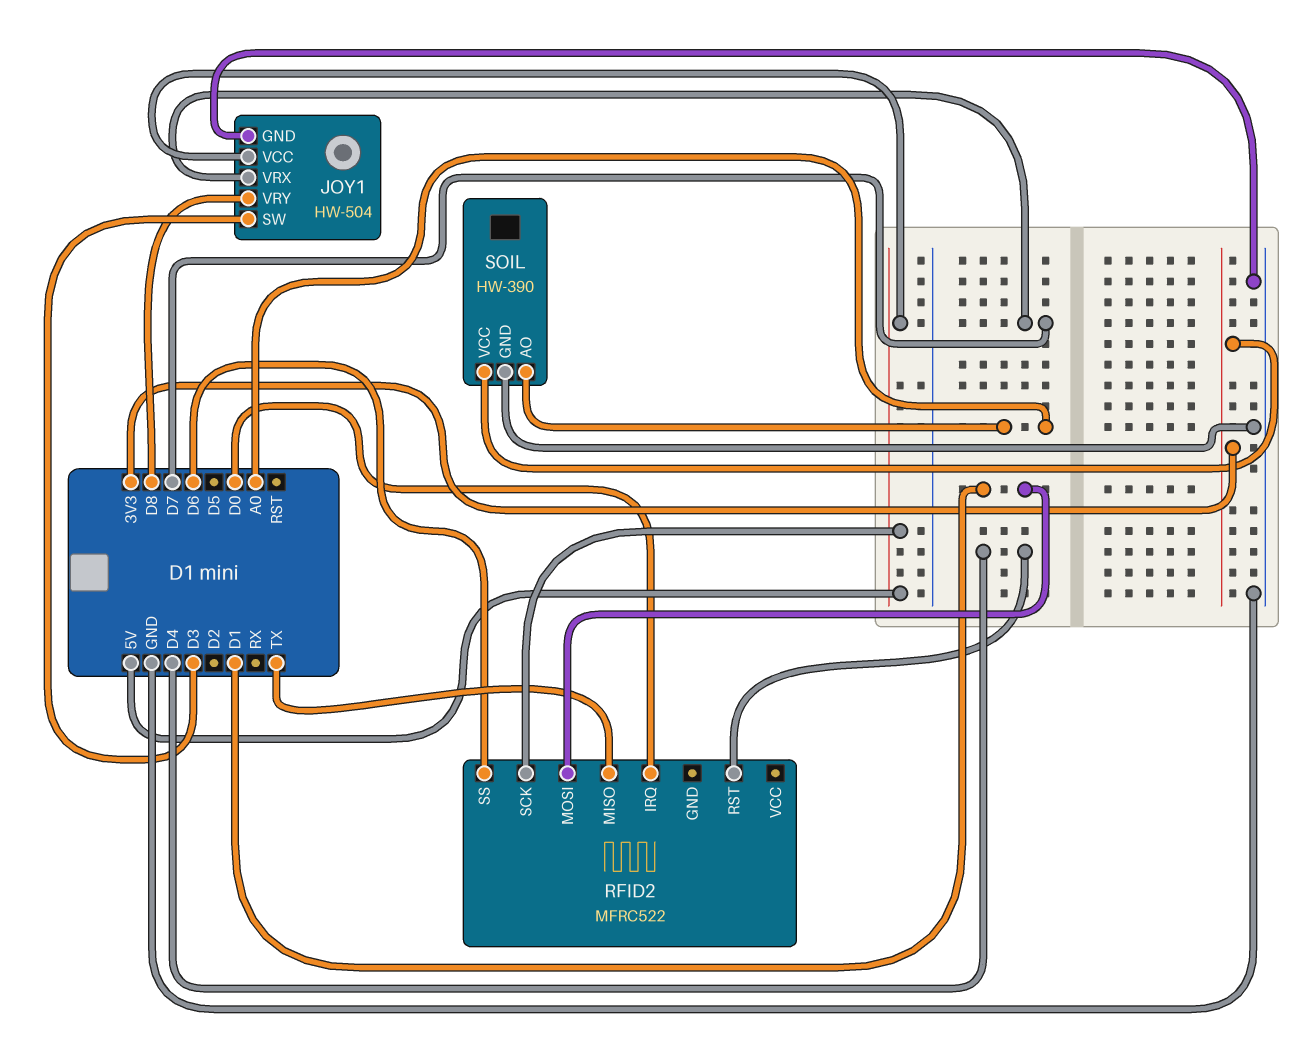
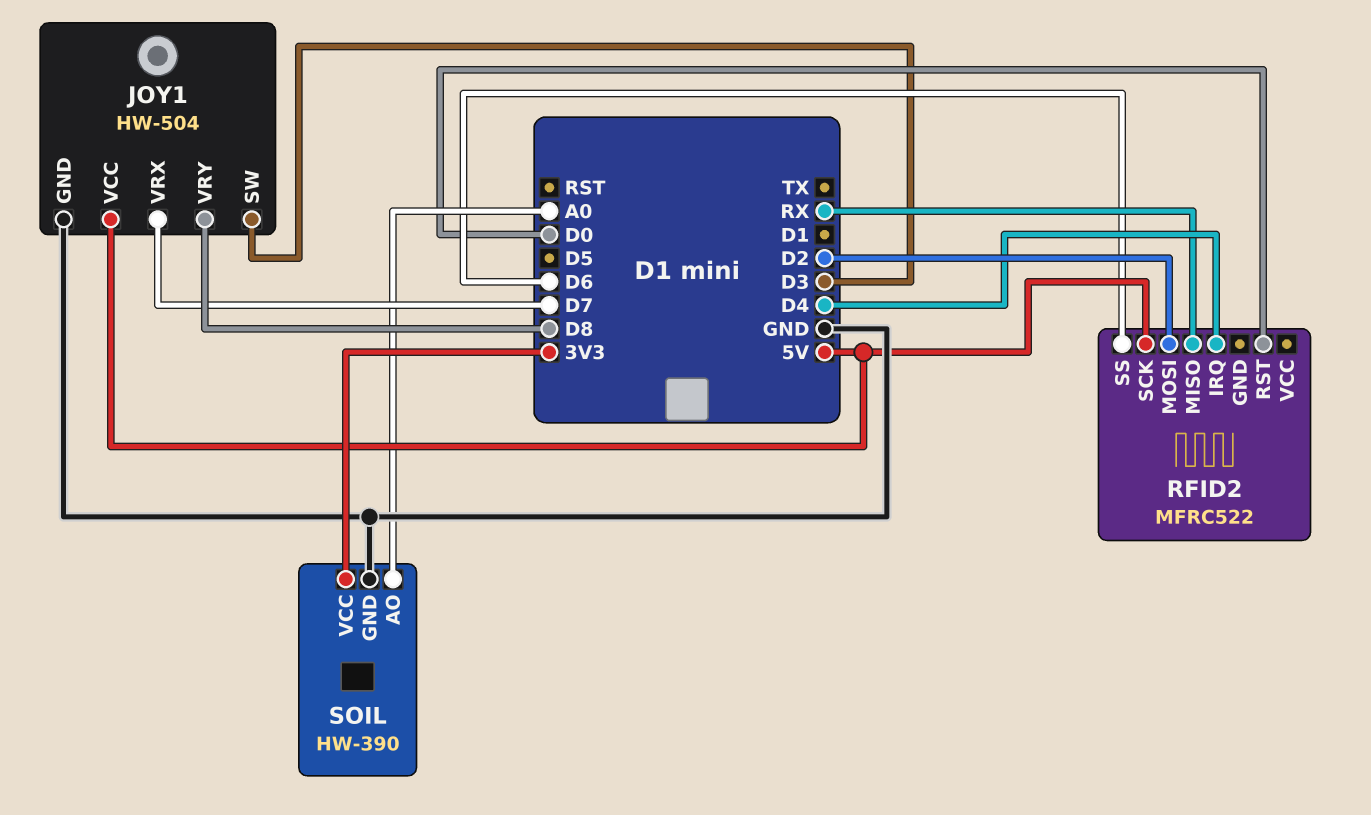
RFID2 pin IRQ: D0 -> D4
RFID2 pin MISO: TX -> RX
RFID2 pin MOSI: D1 -> D2
RFID2 pin RST: D4 -> D0

